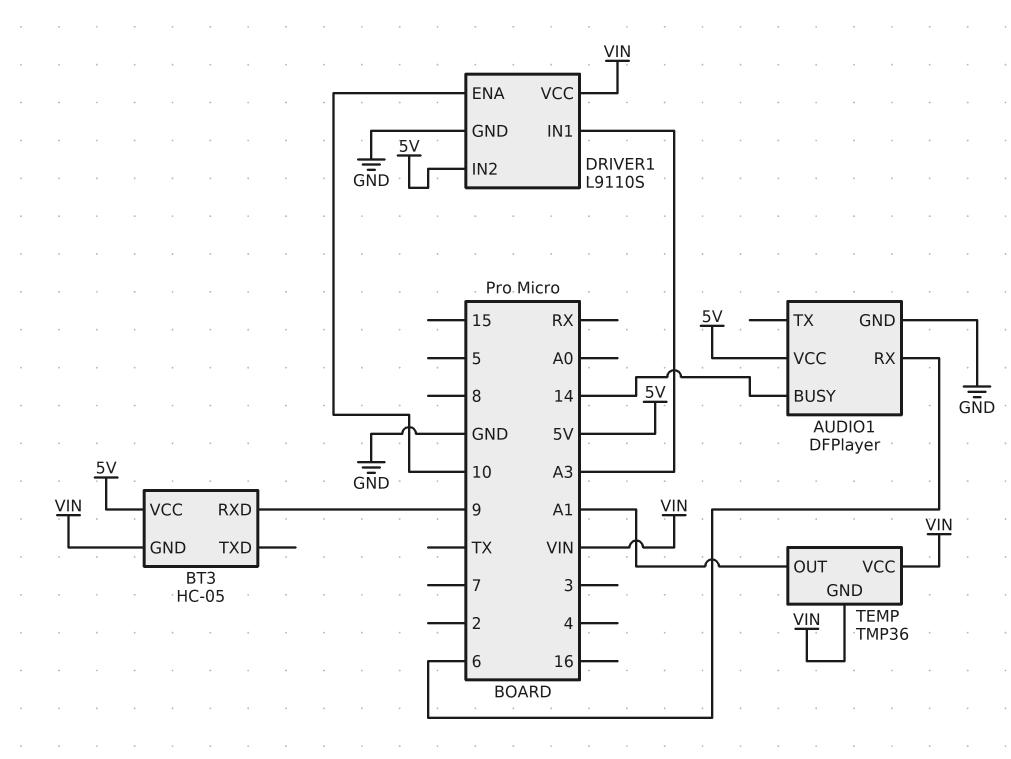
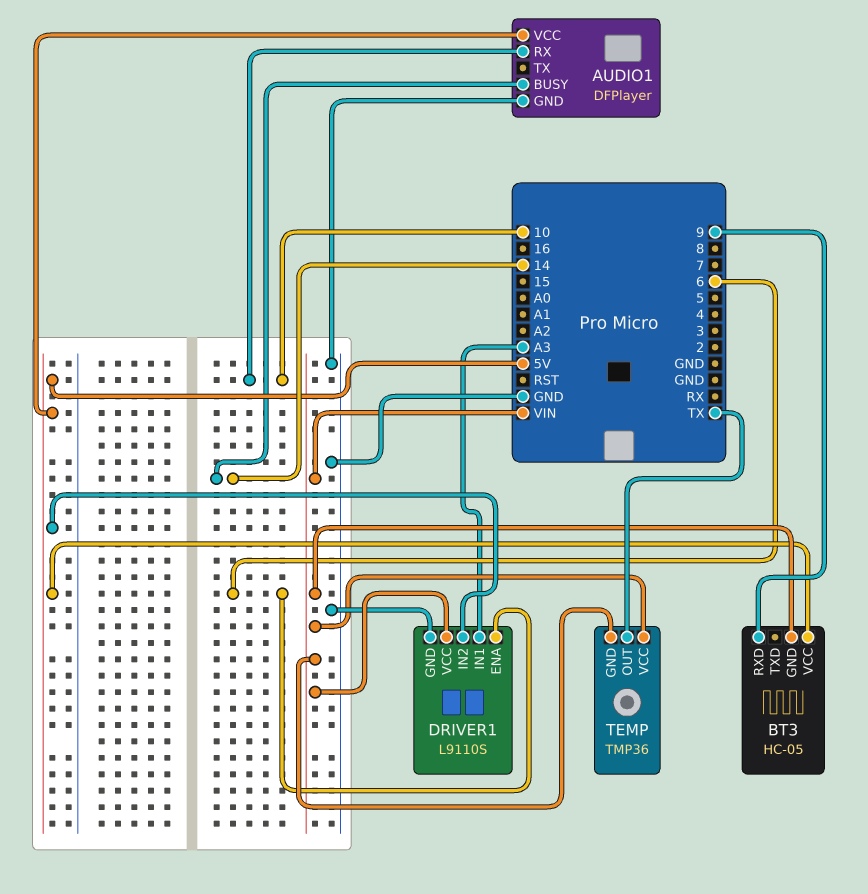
AUDIO1 pin RX: 6 -> 10
DRIVER1 pin ENA: 10 -> 6
TEMP pin OUT: A1 -> TX

